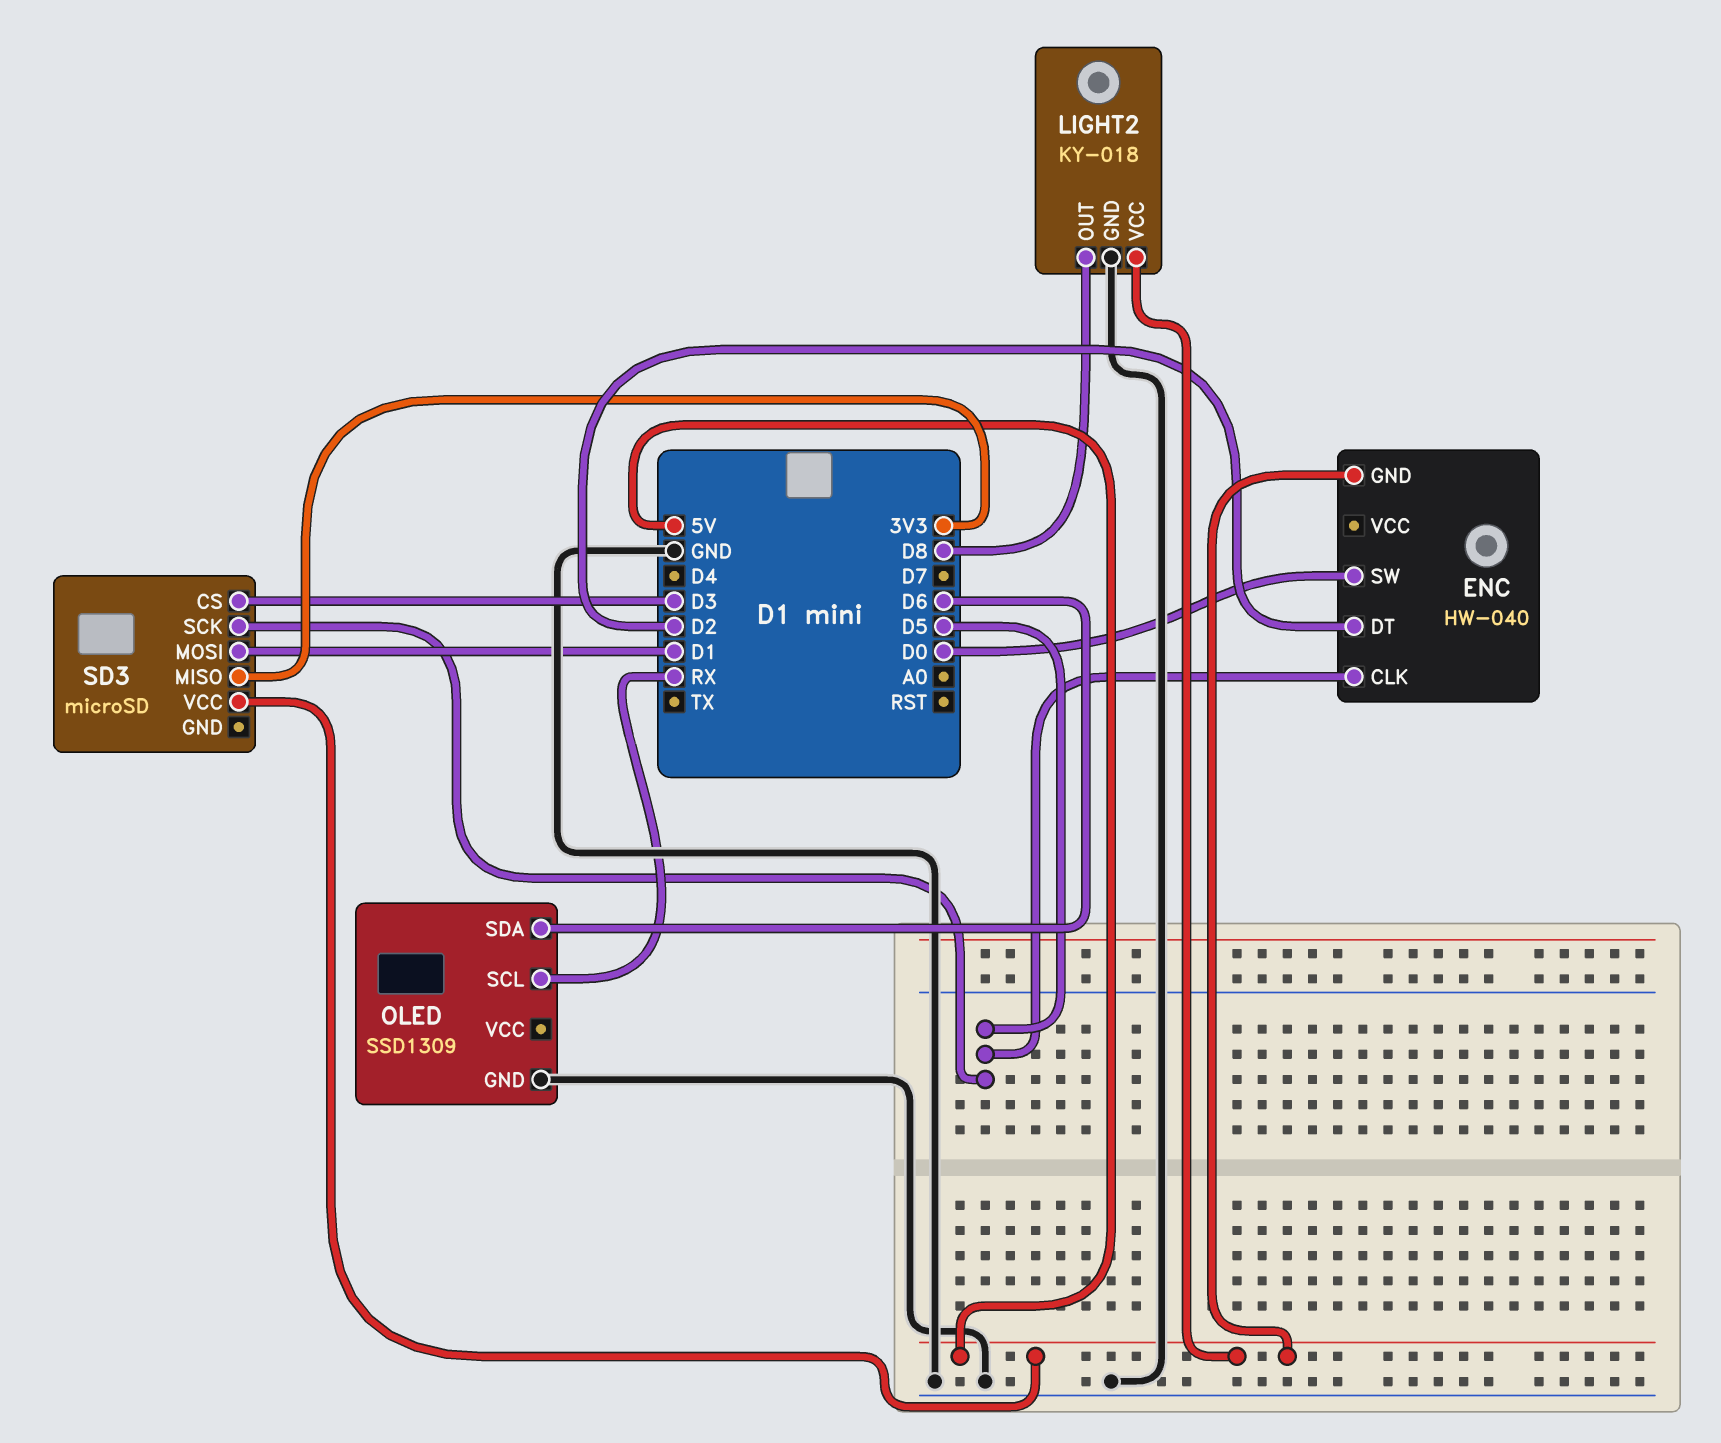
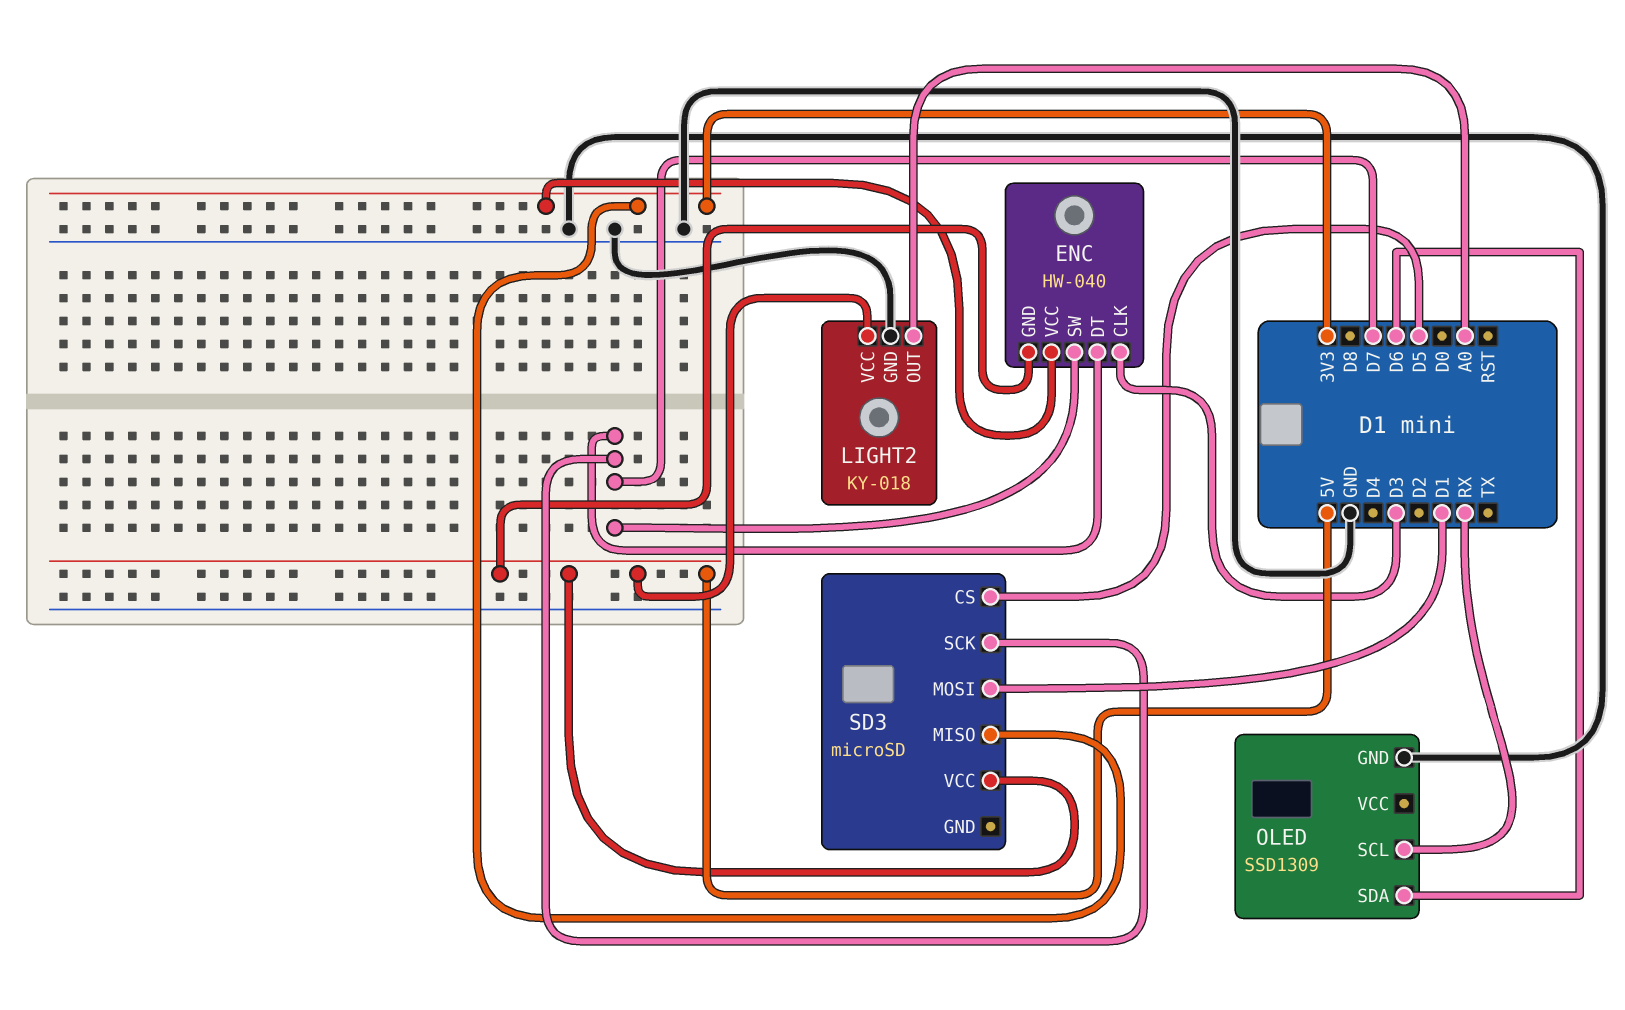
ENC pin CLK: D5 -> D3
ENC pin DT: D2 -> D7
ENC pin SW: D0 -> D7
ENC pin VCC: none -> 3V3
LIGHT2 pin OUT: D8 -> A0
SD3 pin CS: D3 -> D5
SD3 pin SCK: D5 -> D7

